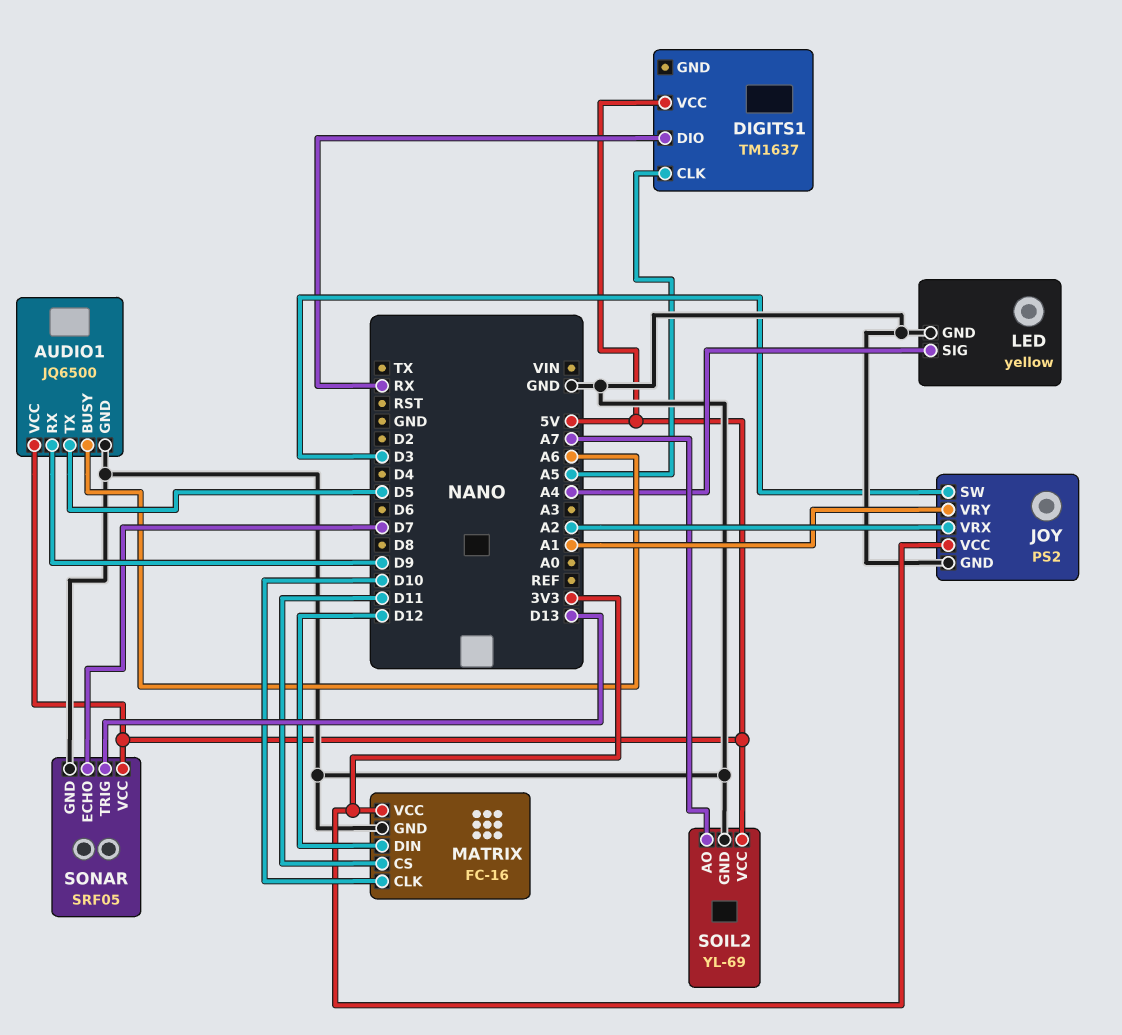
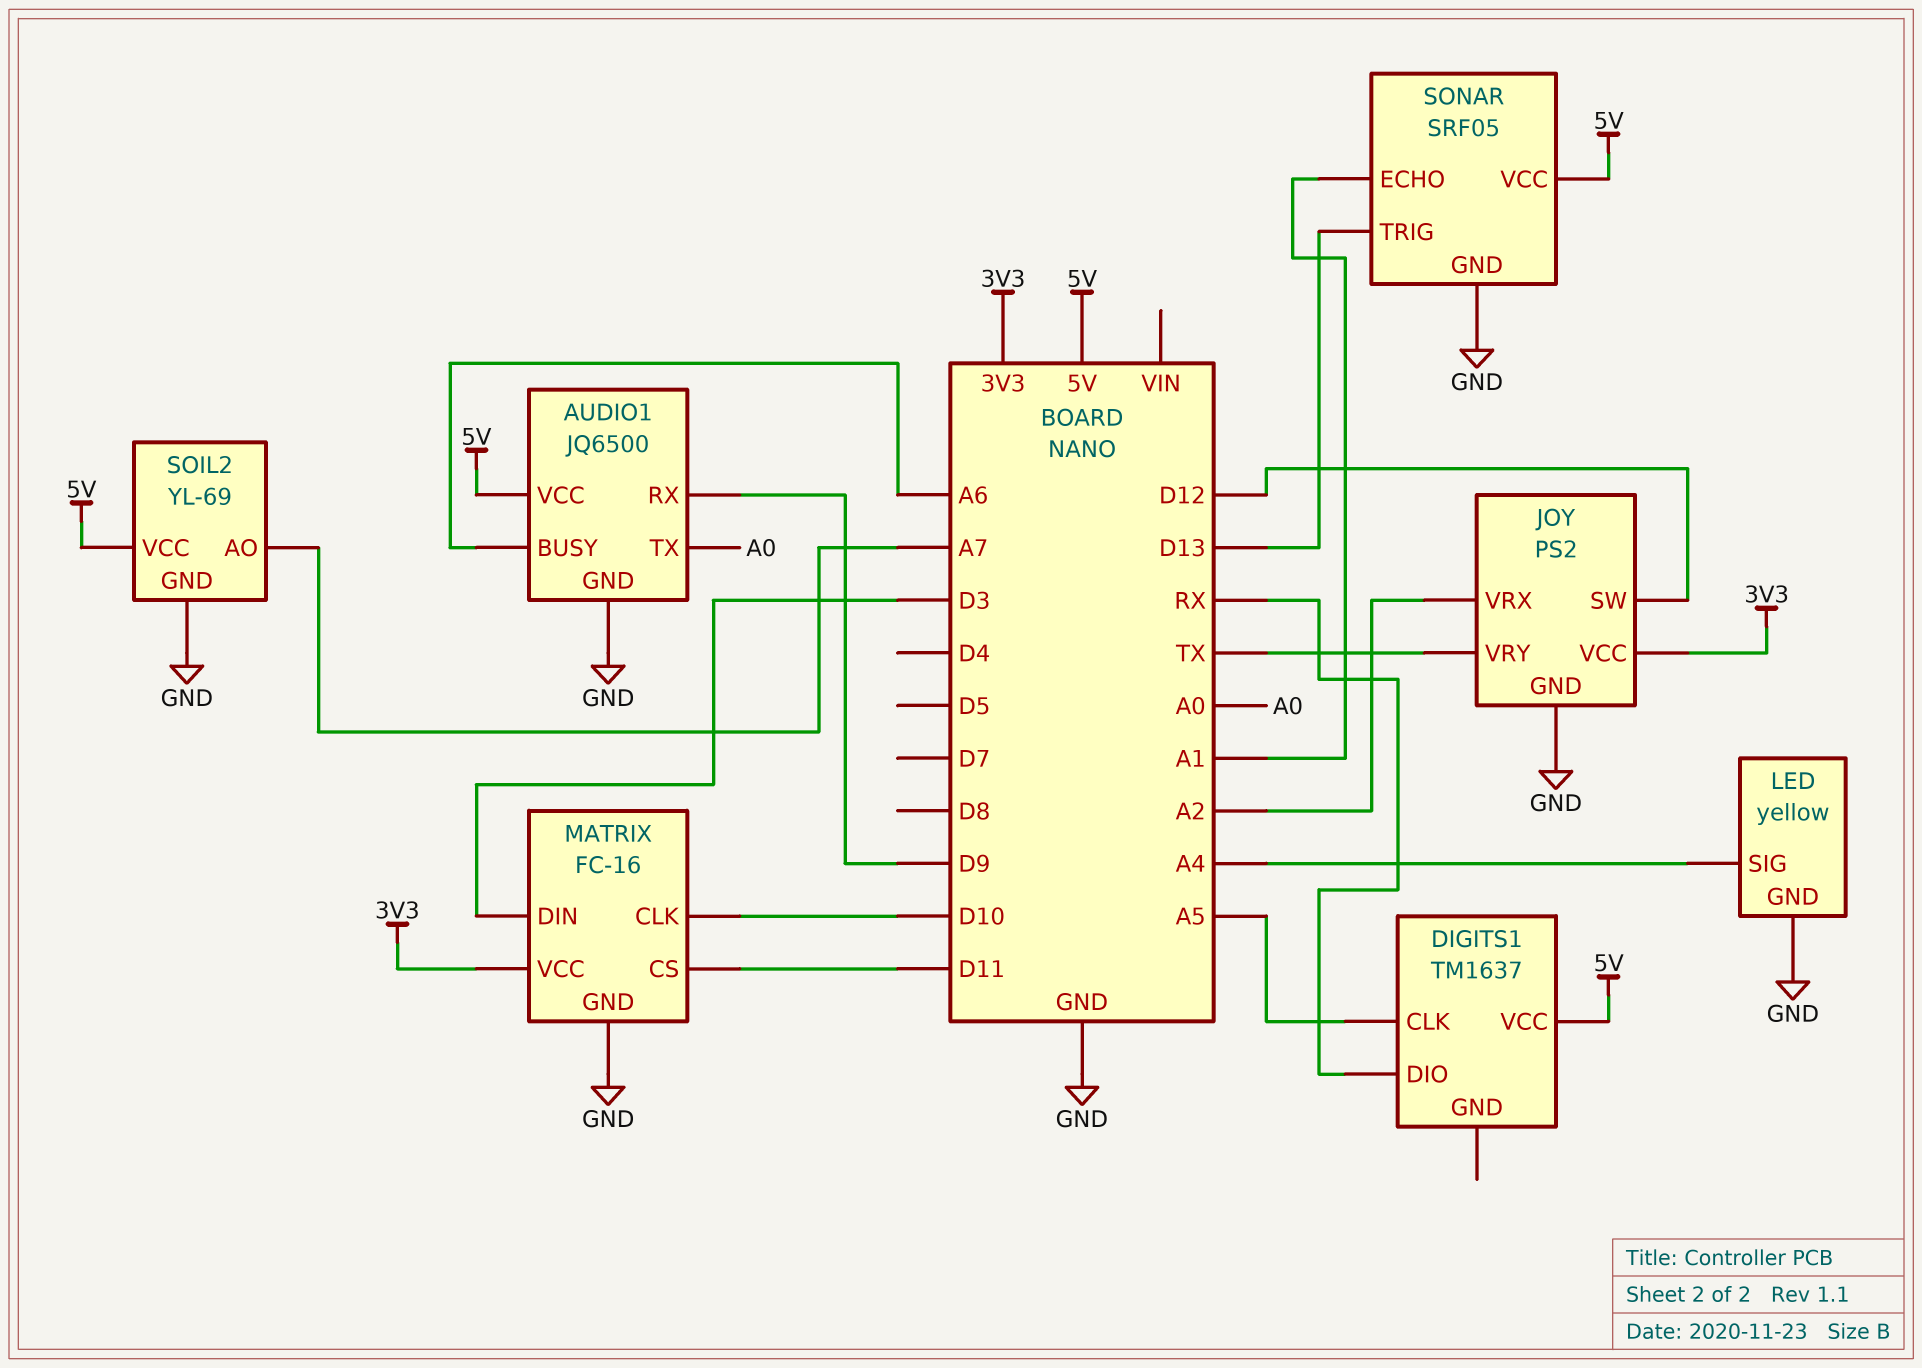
AUDIO1 pin TX: D5 -> A0
JOY pin SW: D3 -> D12
JOY pin VRY: A1 -> TX
MATRIX pin DIN: D12 -> D3
SONAR pin ECHO: D7 -> A1

